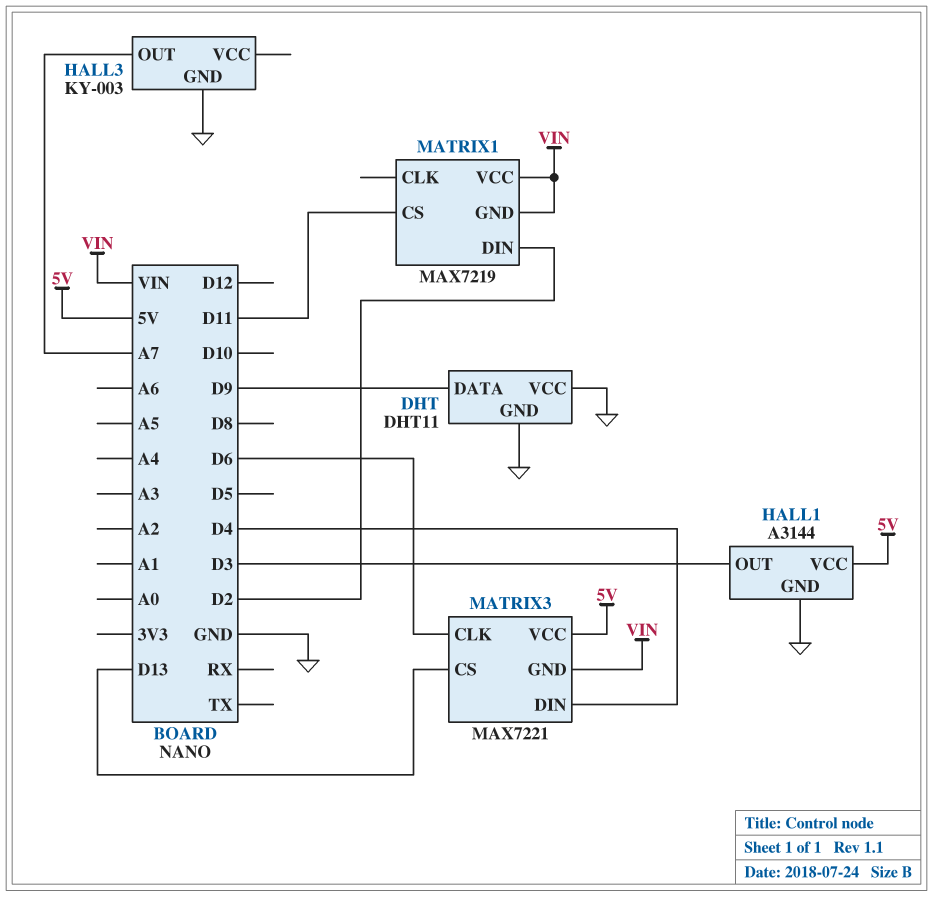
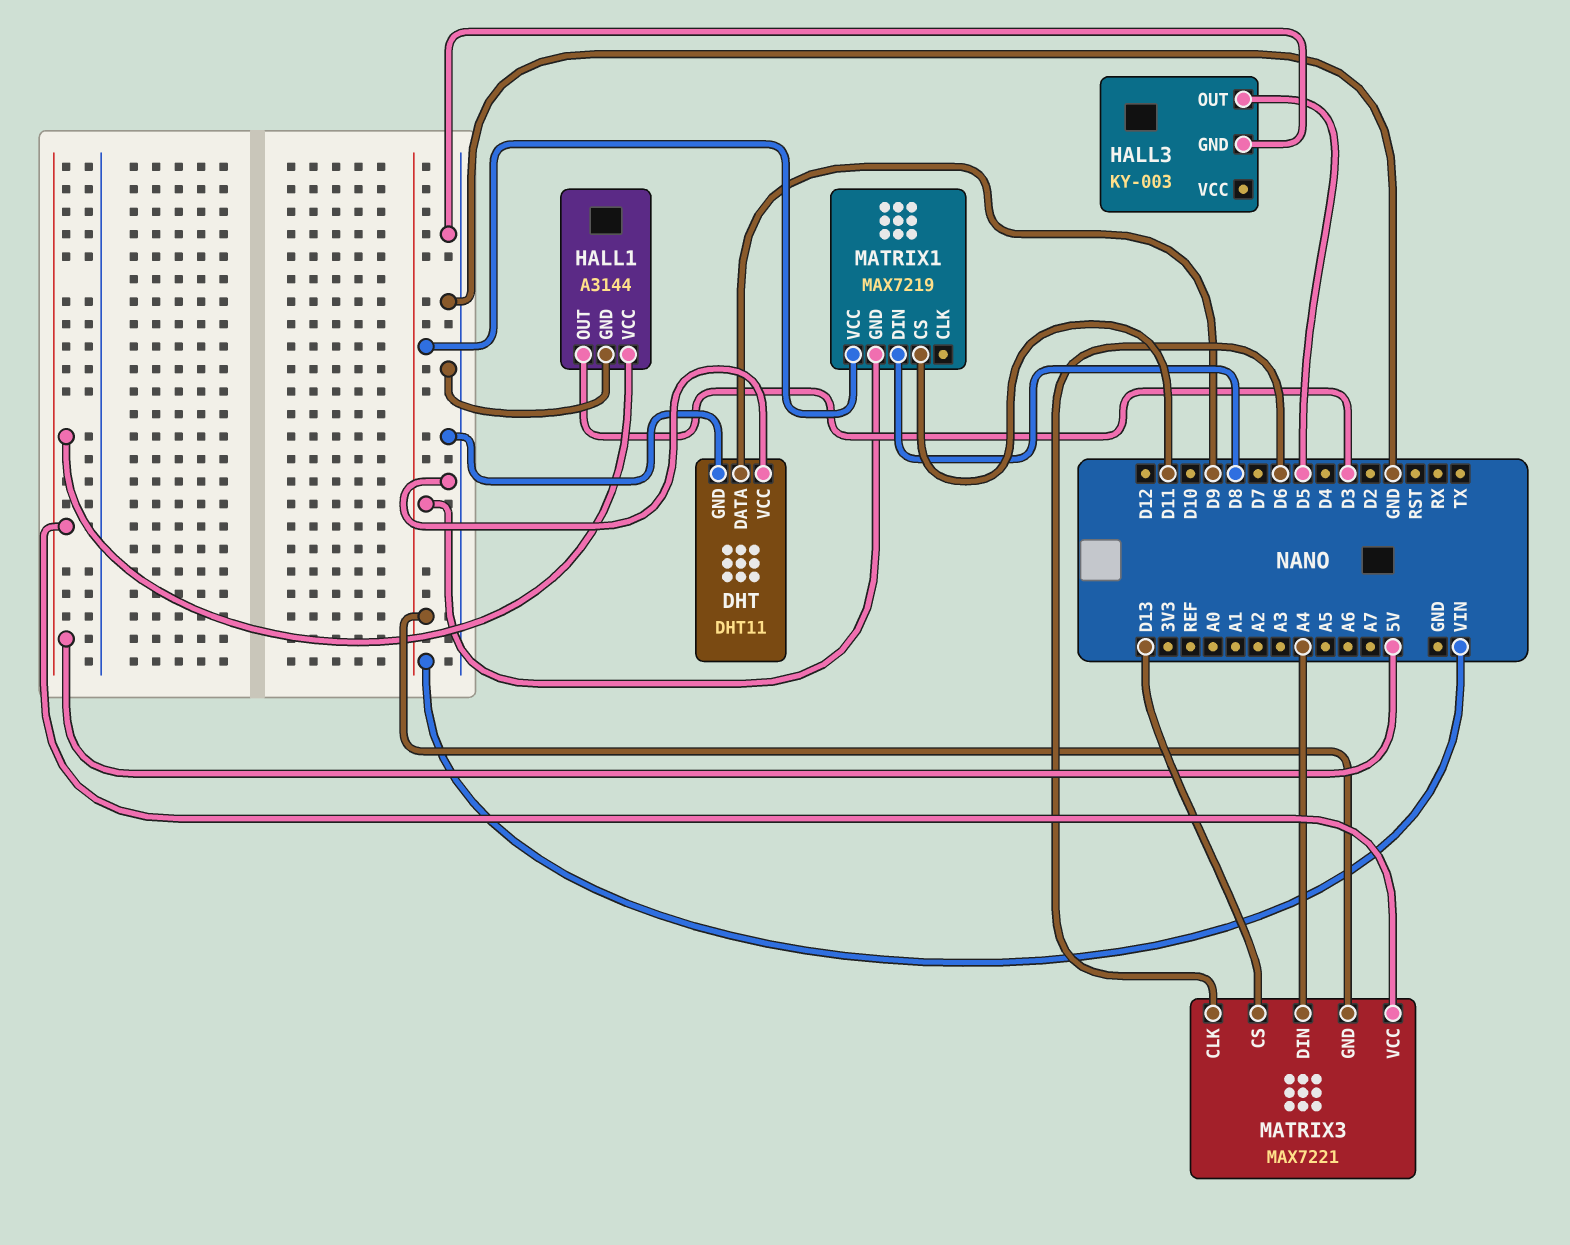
HALL3 pin OUT: A7 -> D5
MATRIX1 pin DIN: D2 -> D8
MATRIX3 pin DIN: D4 -> A4

